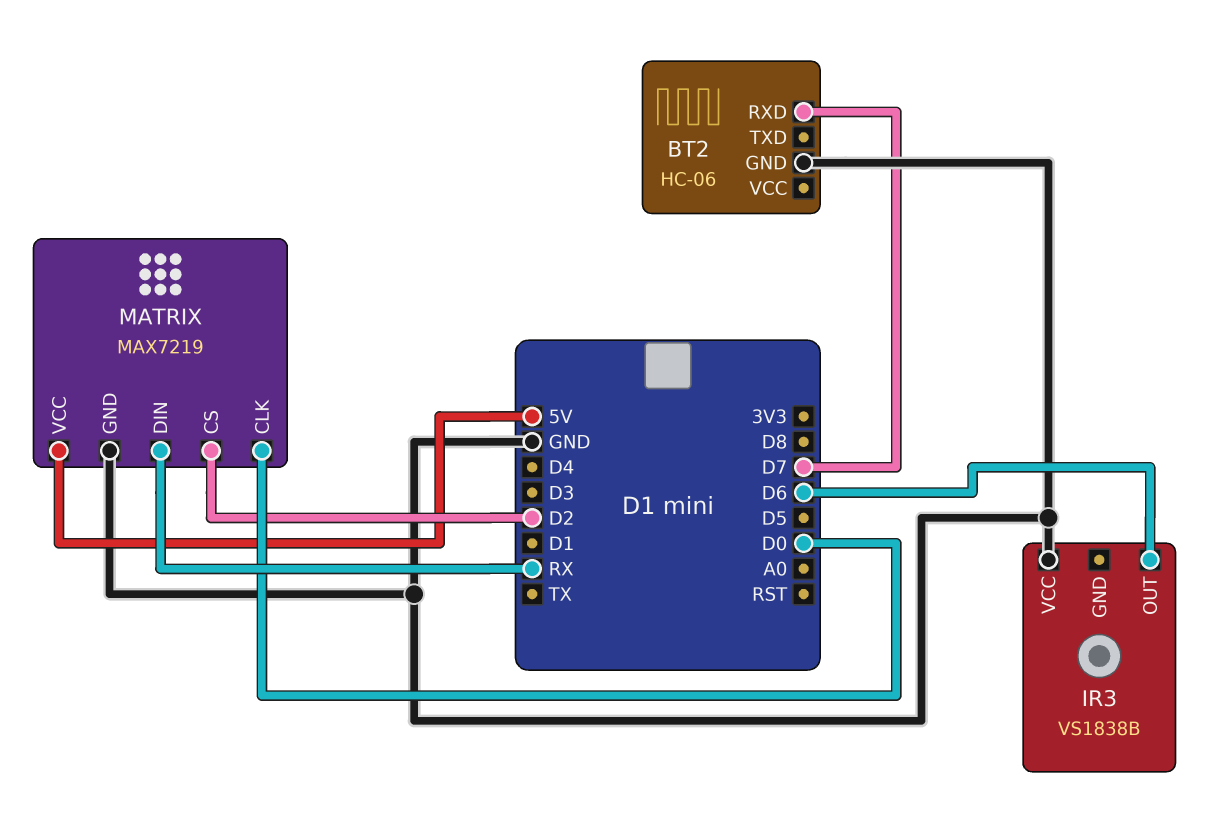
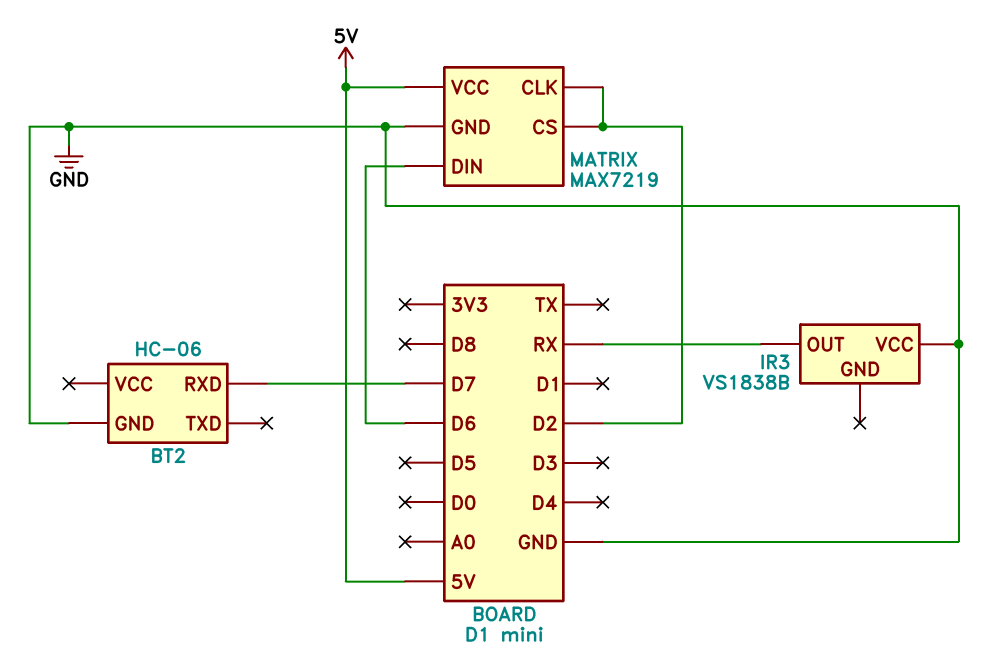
IR3 pin OUT: D6 -> RX
MATRIX pin CLK: D0 -> D2
MATRIX pin DIN: RX -> D6

